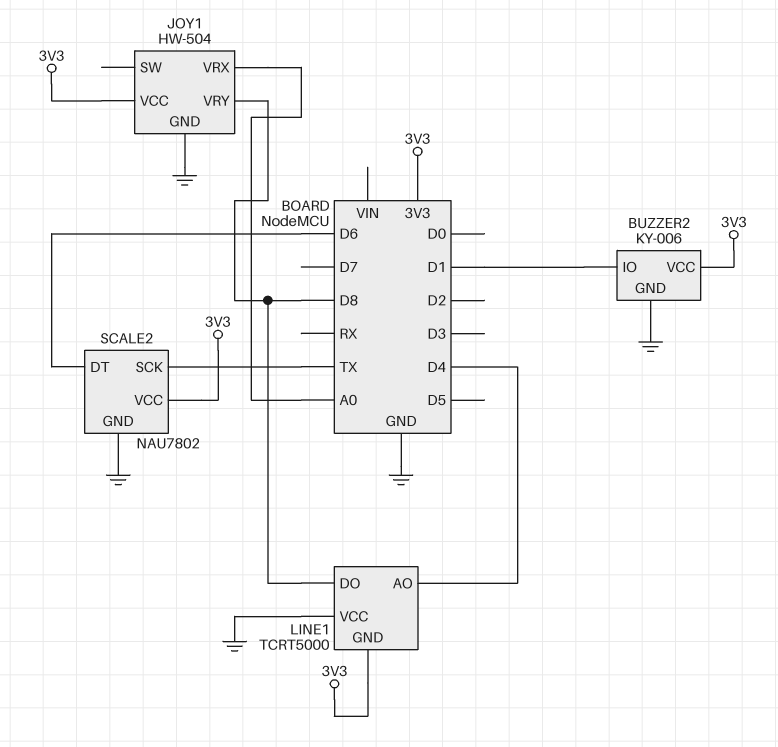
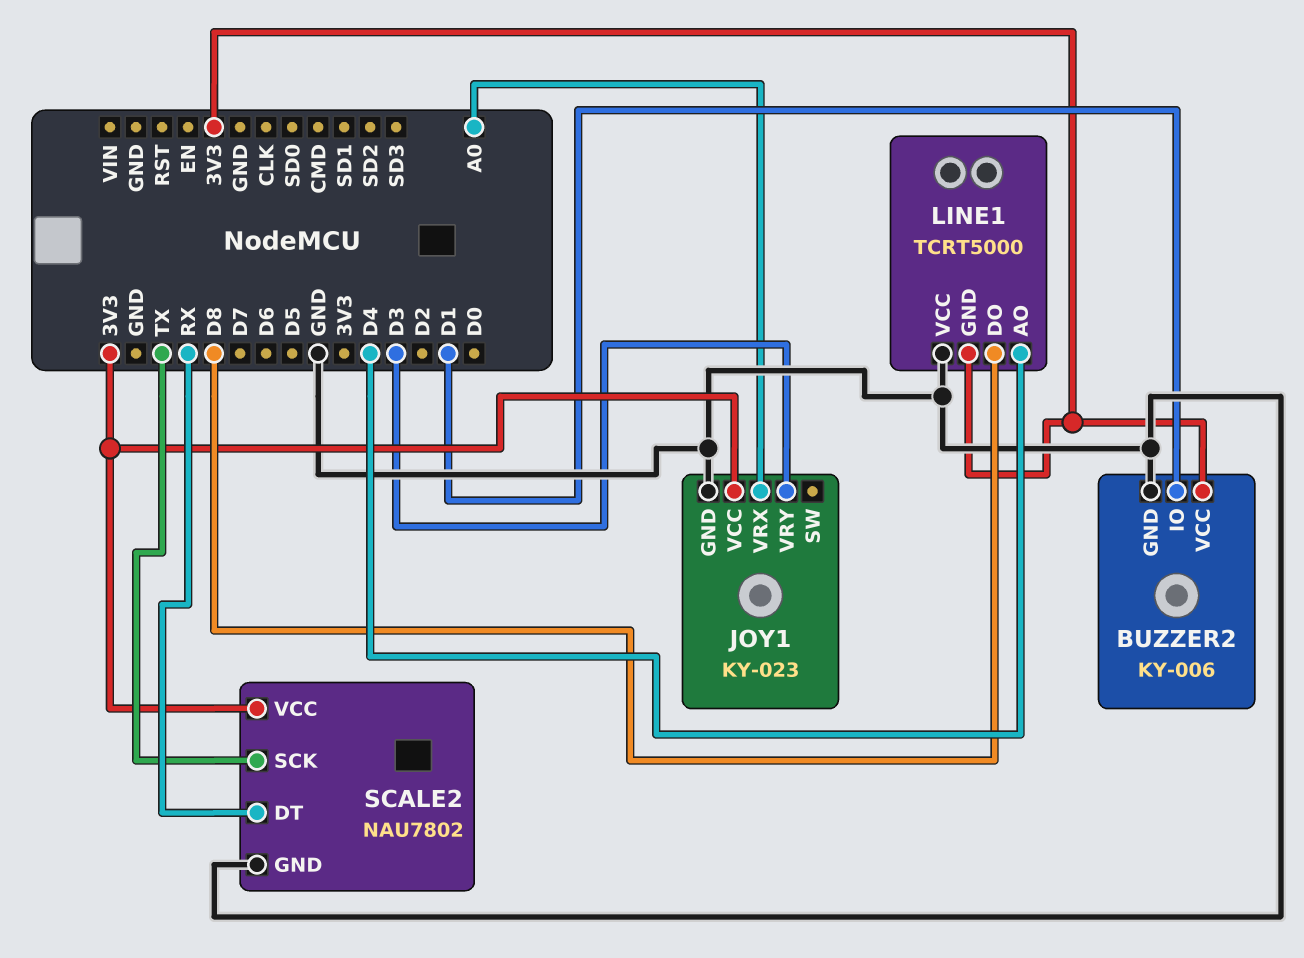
JOY1: HW-504 -> KY-023
JOY1 pin VRY: D8 -> D3
SCALE2 pin DT: D6 -> RX

